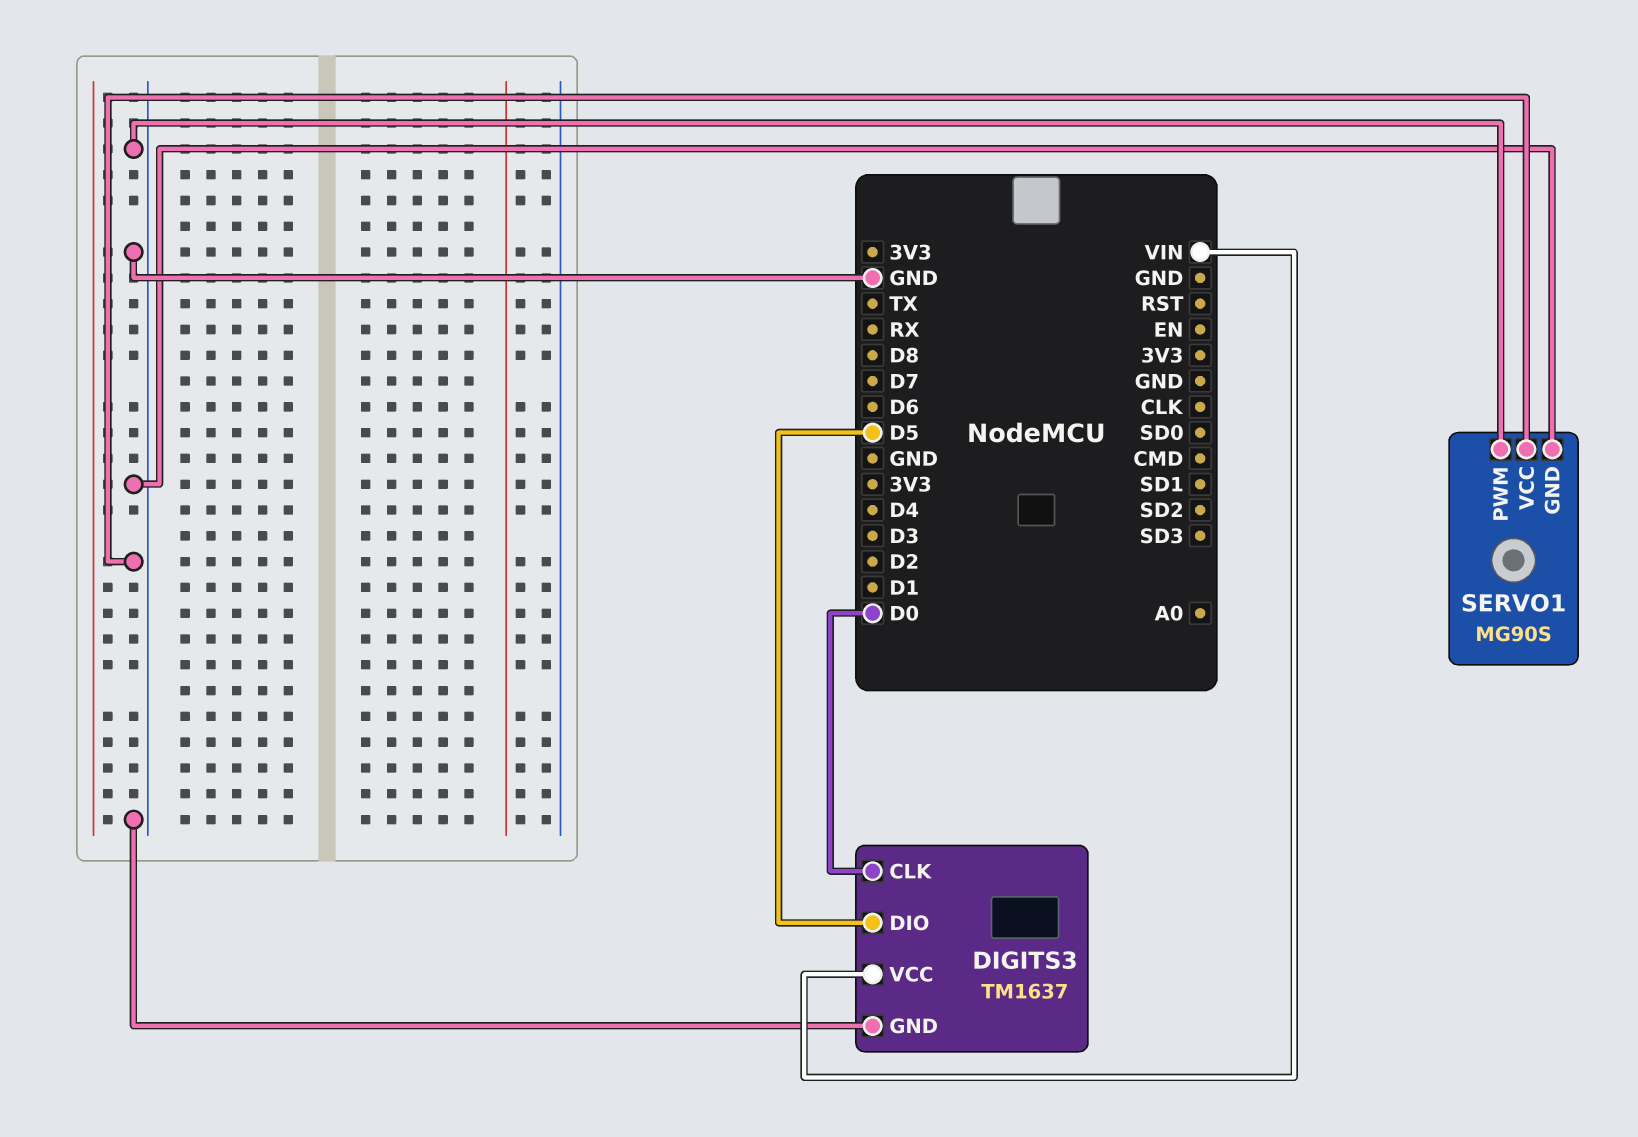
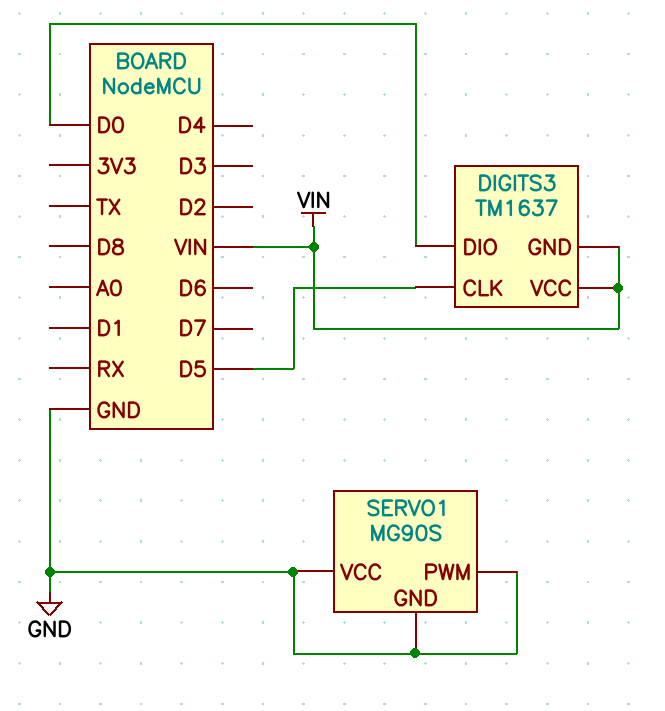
DIGITS3 pin CLK: D0 -> D5
DIGITS3 pin DIO: D5 -> D0
DIGITS3 pin GND: GND -> VIN

